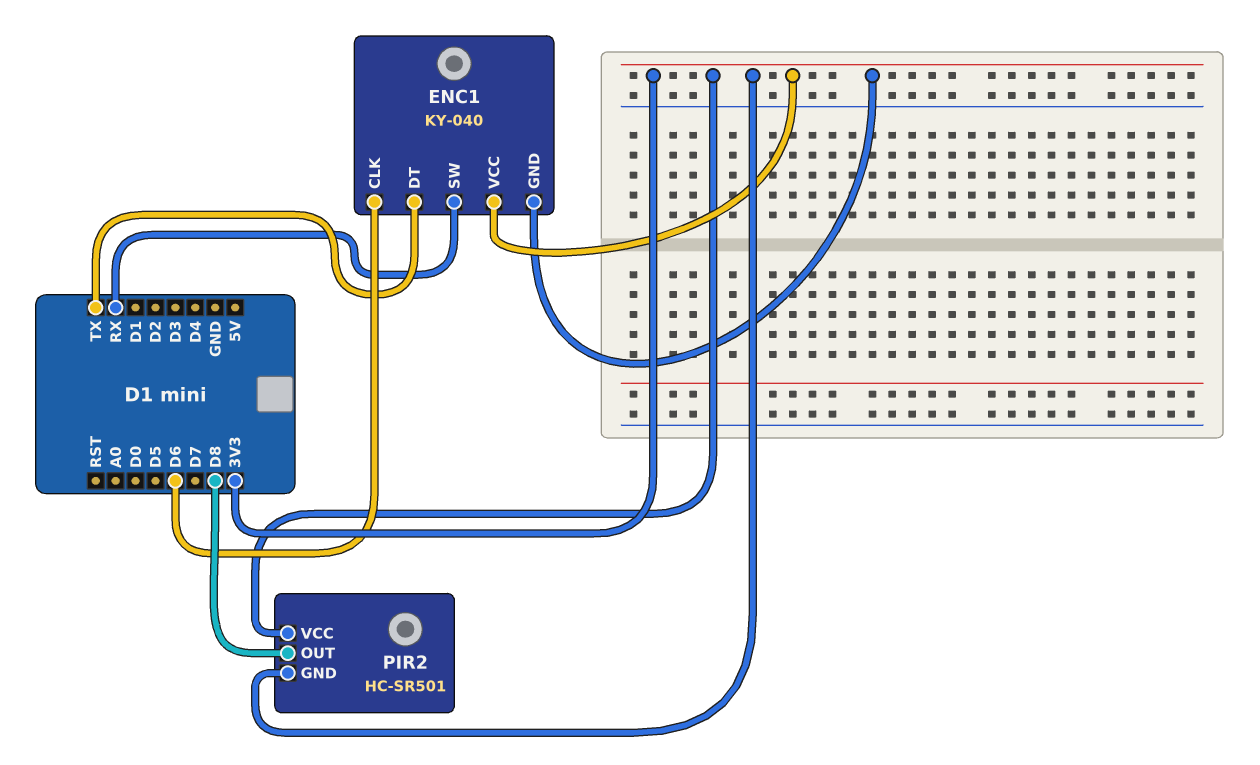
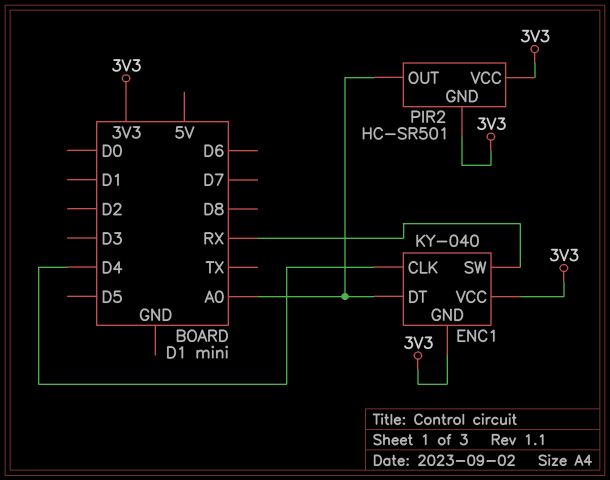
ENC1 pin CLK: D6 -> D4
ENC1 pin DT: TX -> A0
PIR2 pin OUT: D8 -> A0

